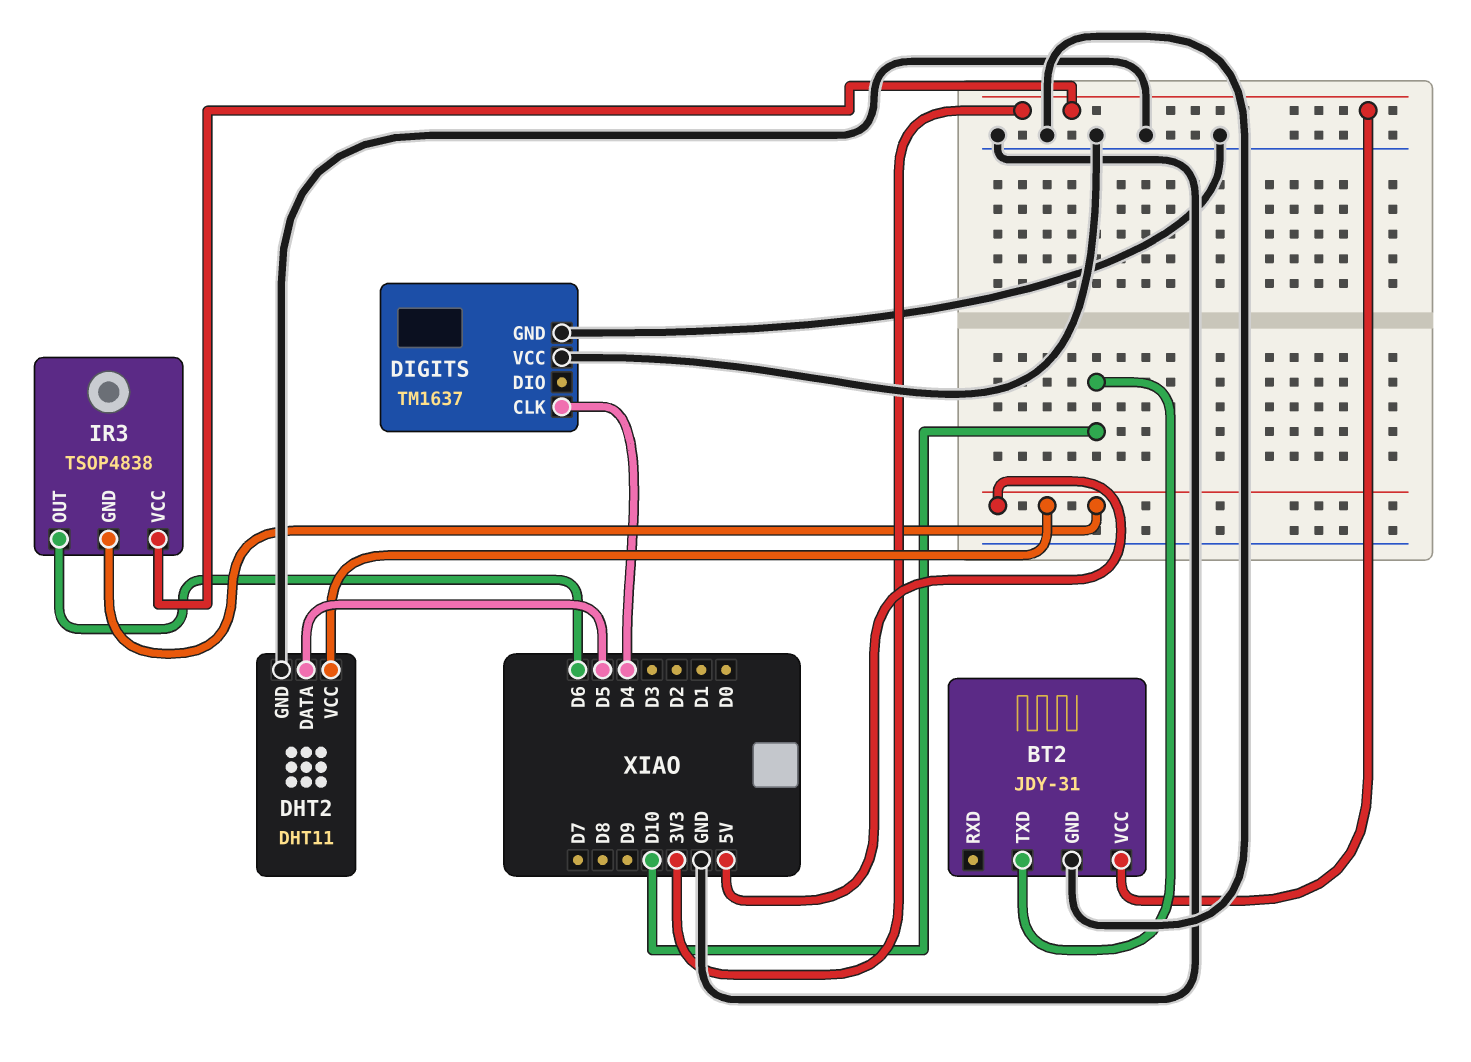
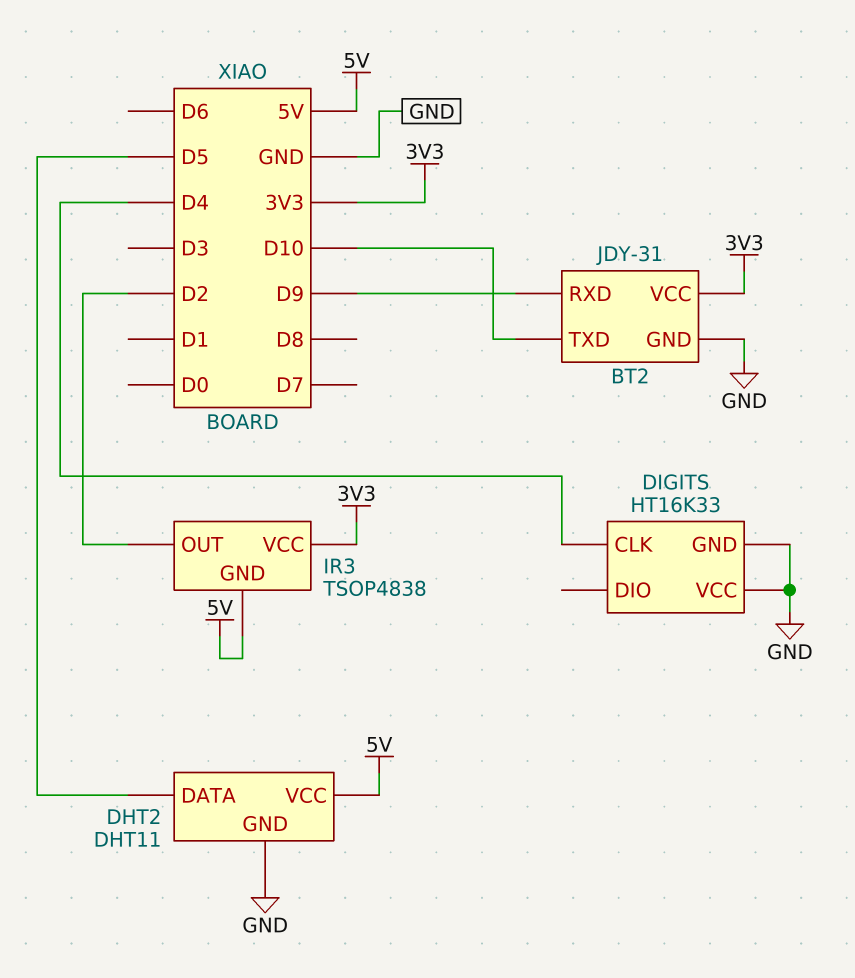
BT2 pin RXD: none -> D9
DIGITS: TM1637 -> HT16K33
IR3 pin OUT: D6 -> D2

